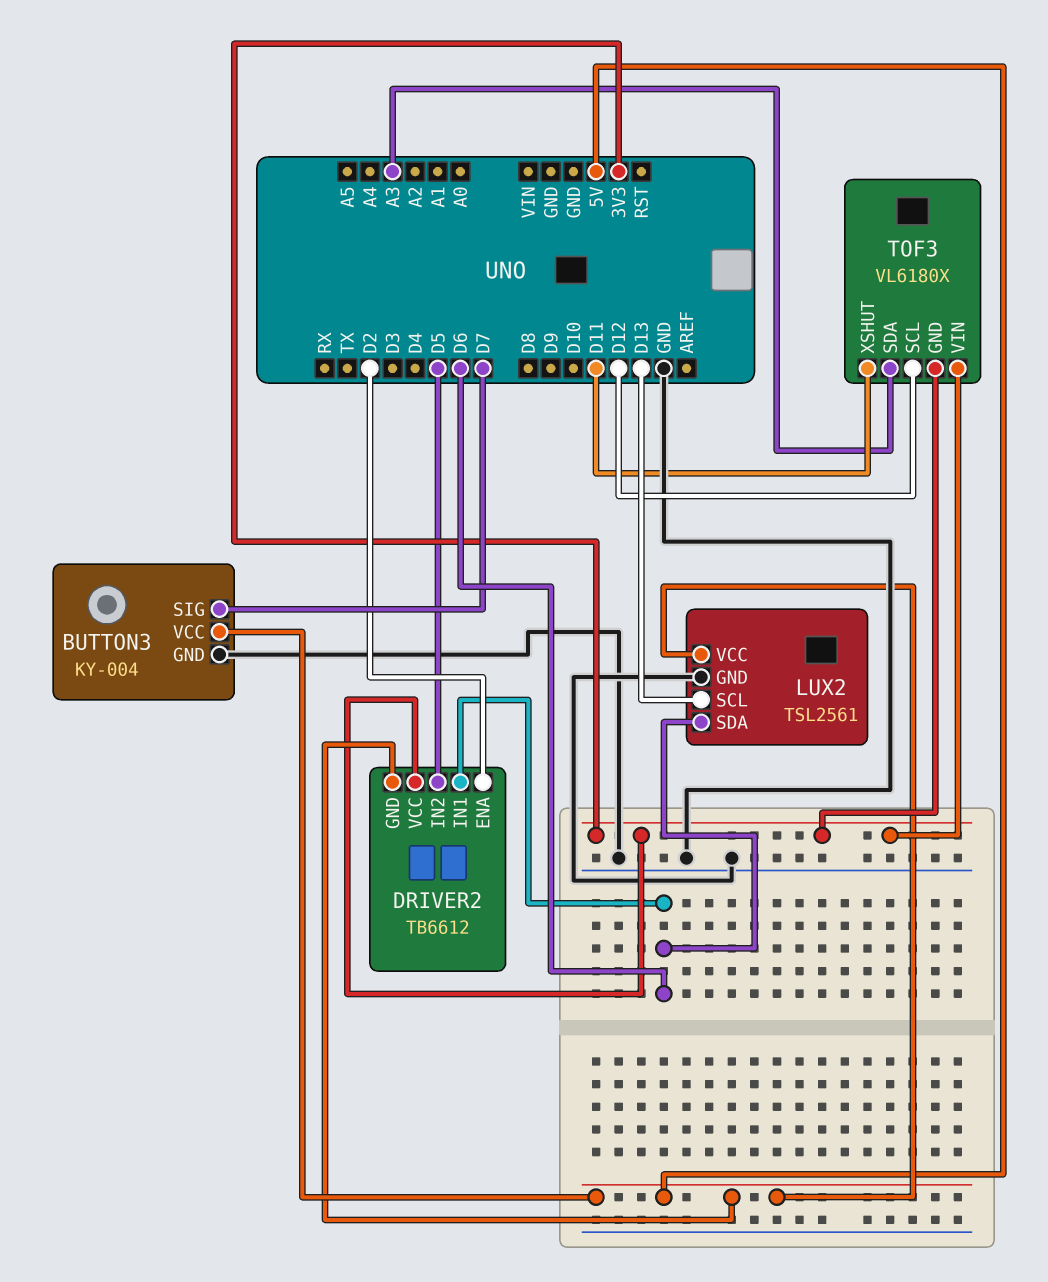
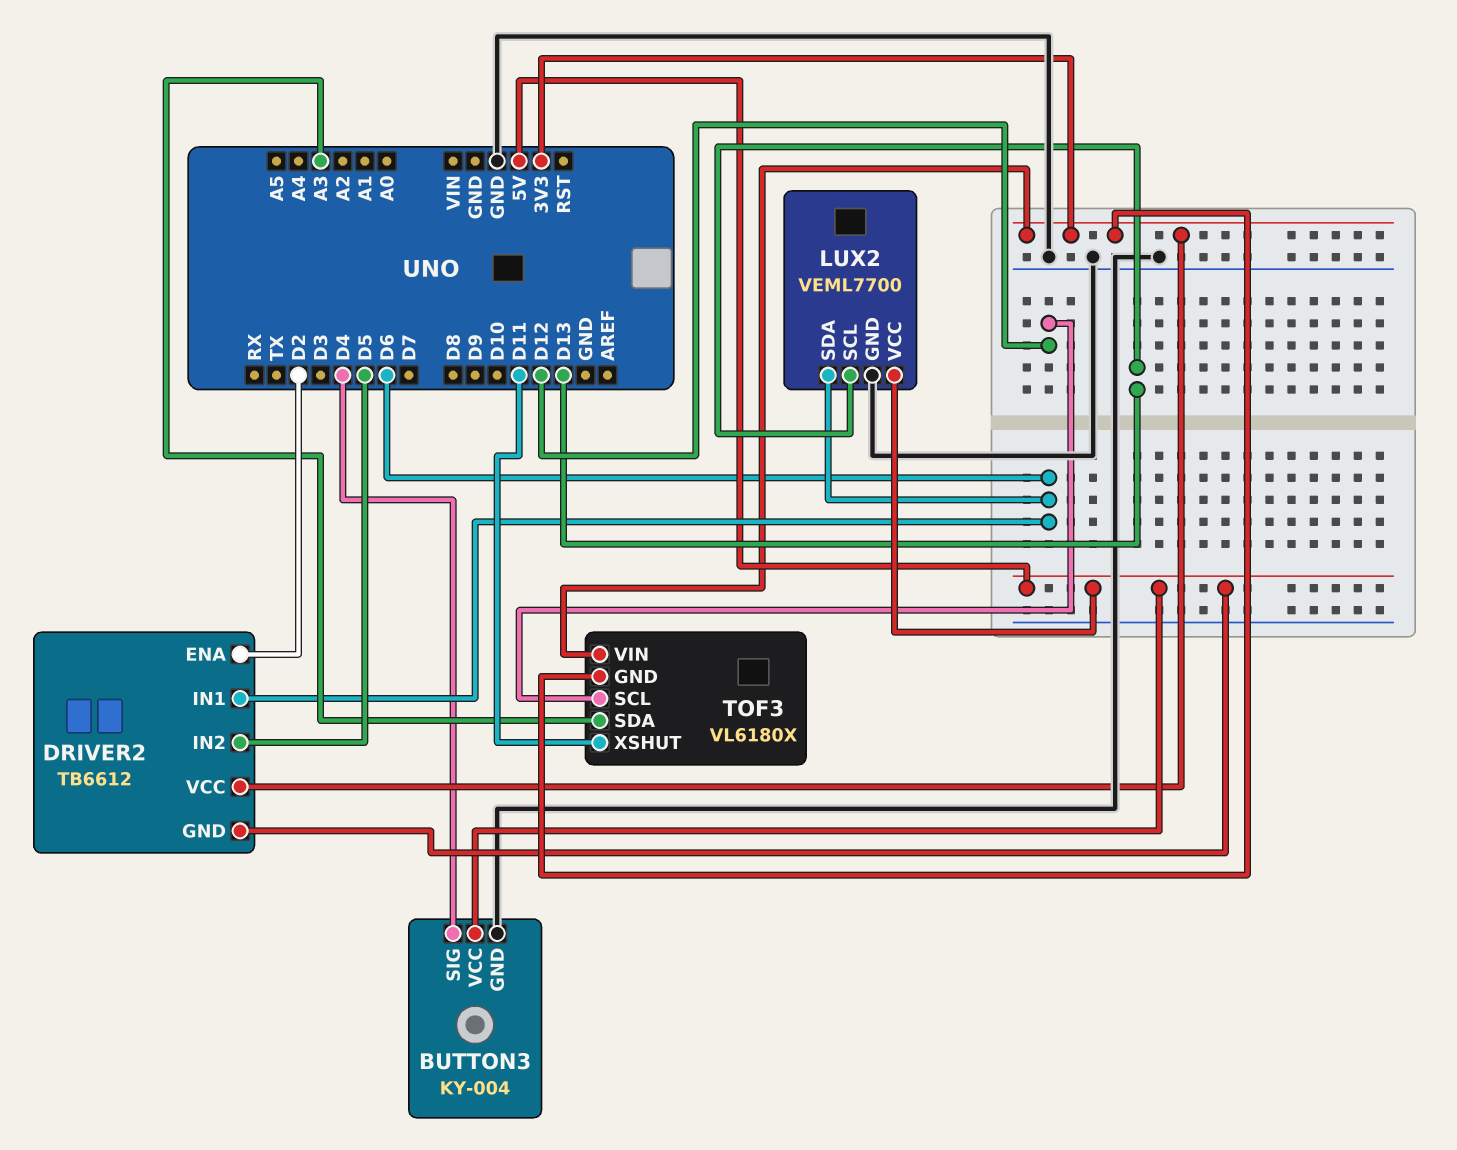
BUTTON3 pin SIG: D7 -> D4
LUX2: TSL2561 -> VEML7700

